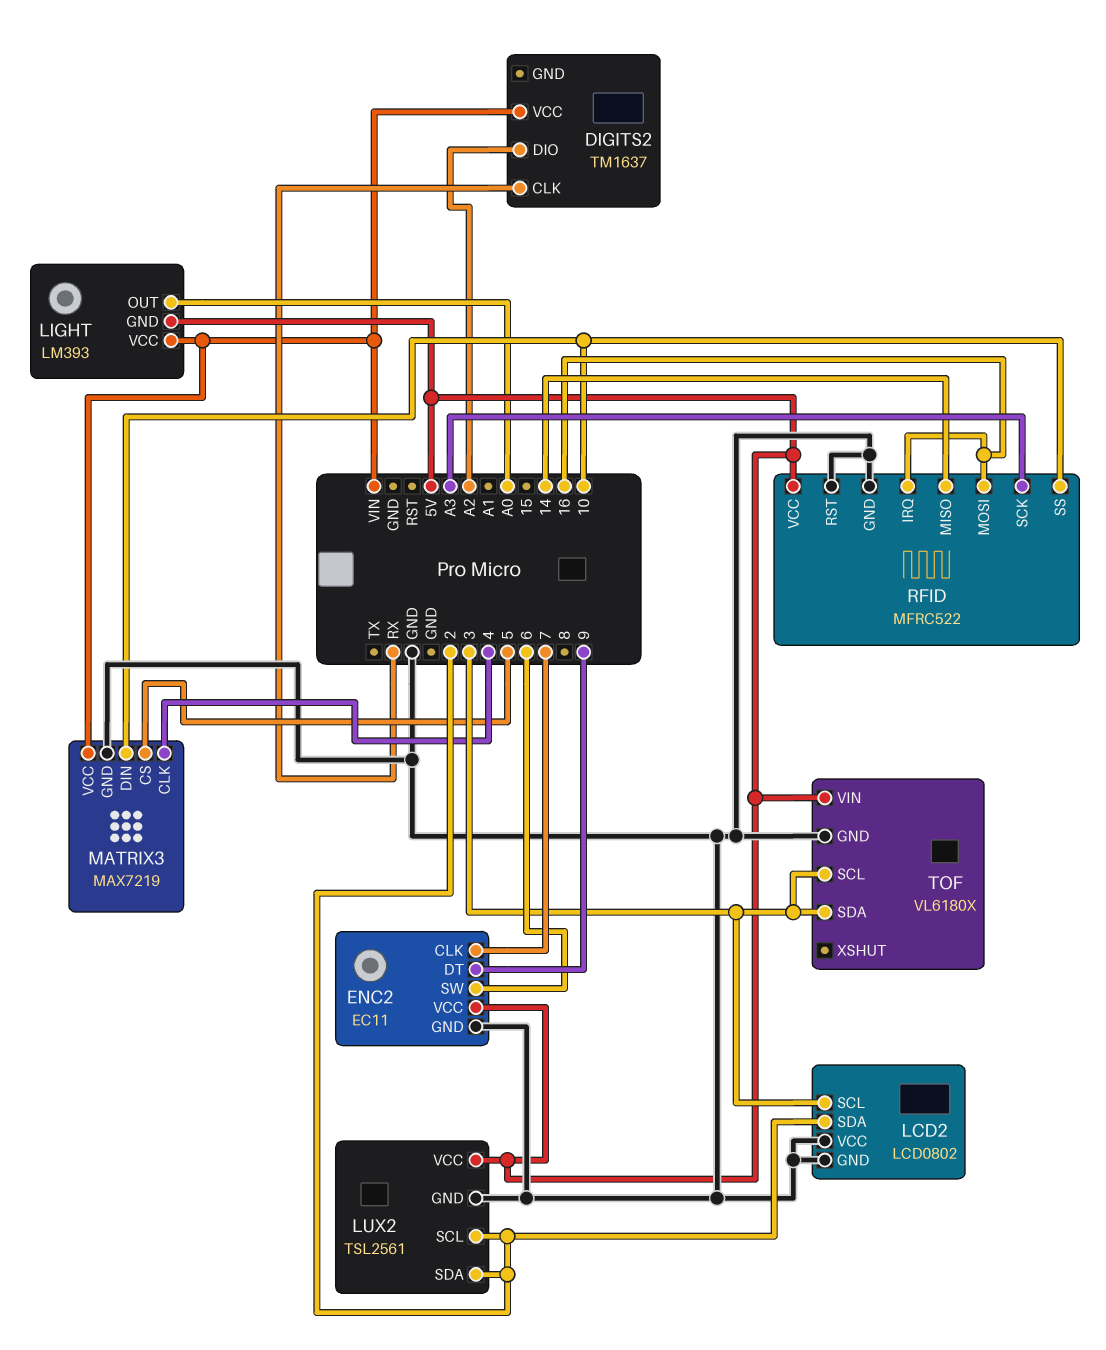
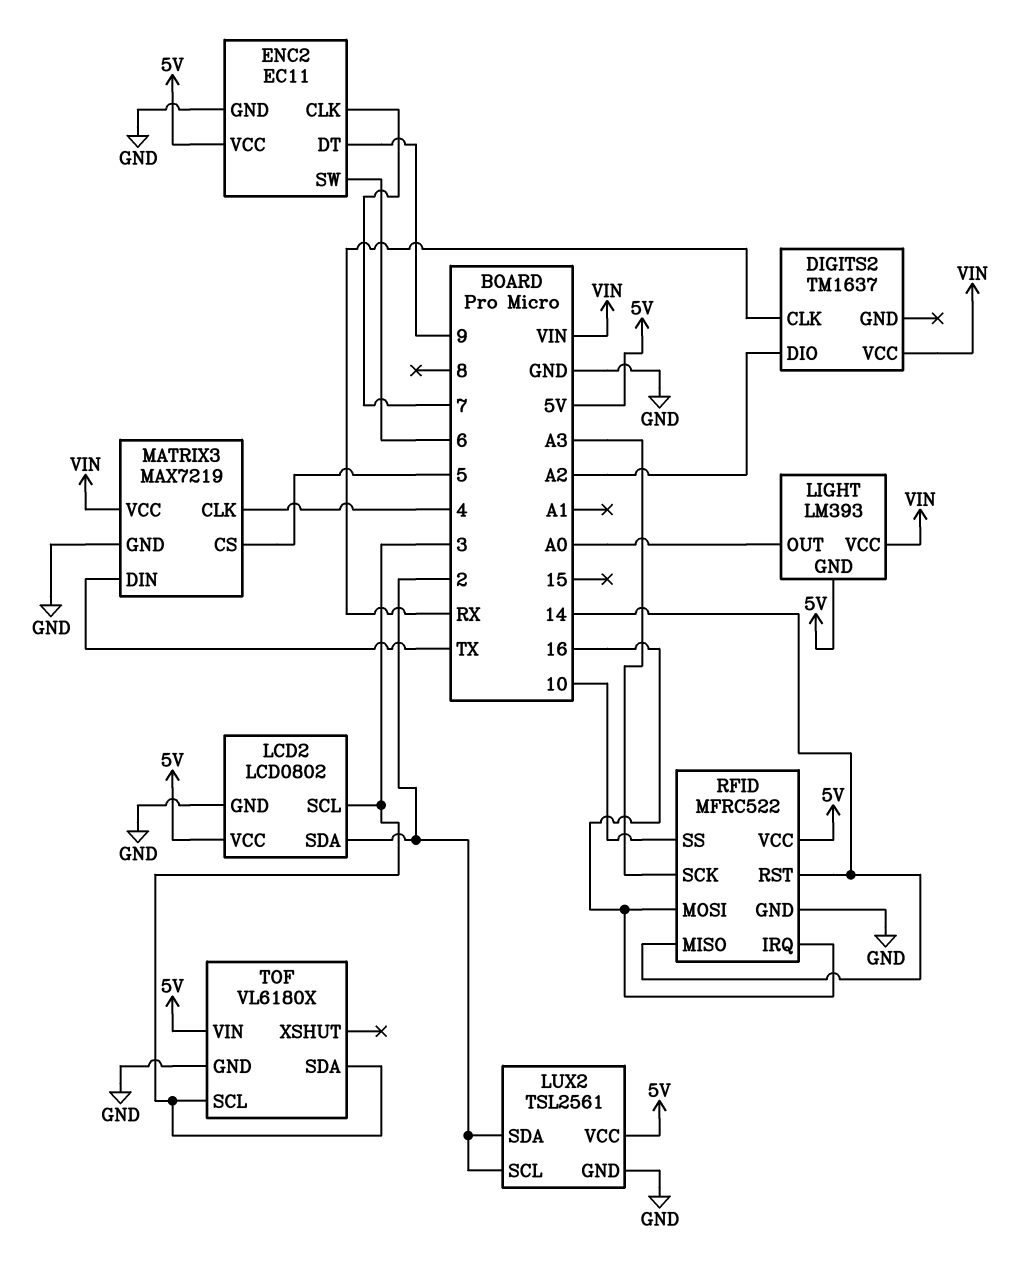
LCD2 pin VCC: GND -> 5V
MATRIX3 pin DIN: 10 -> TX
RFID pin RST: GND -> 14

